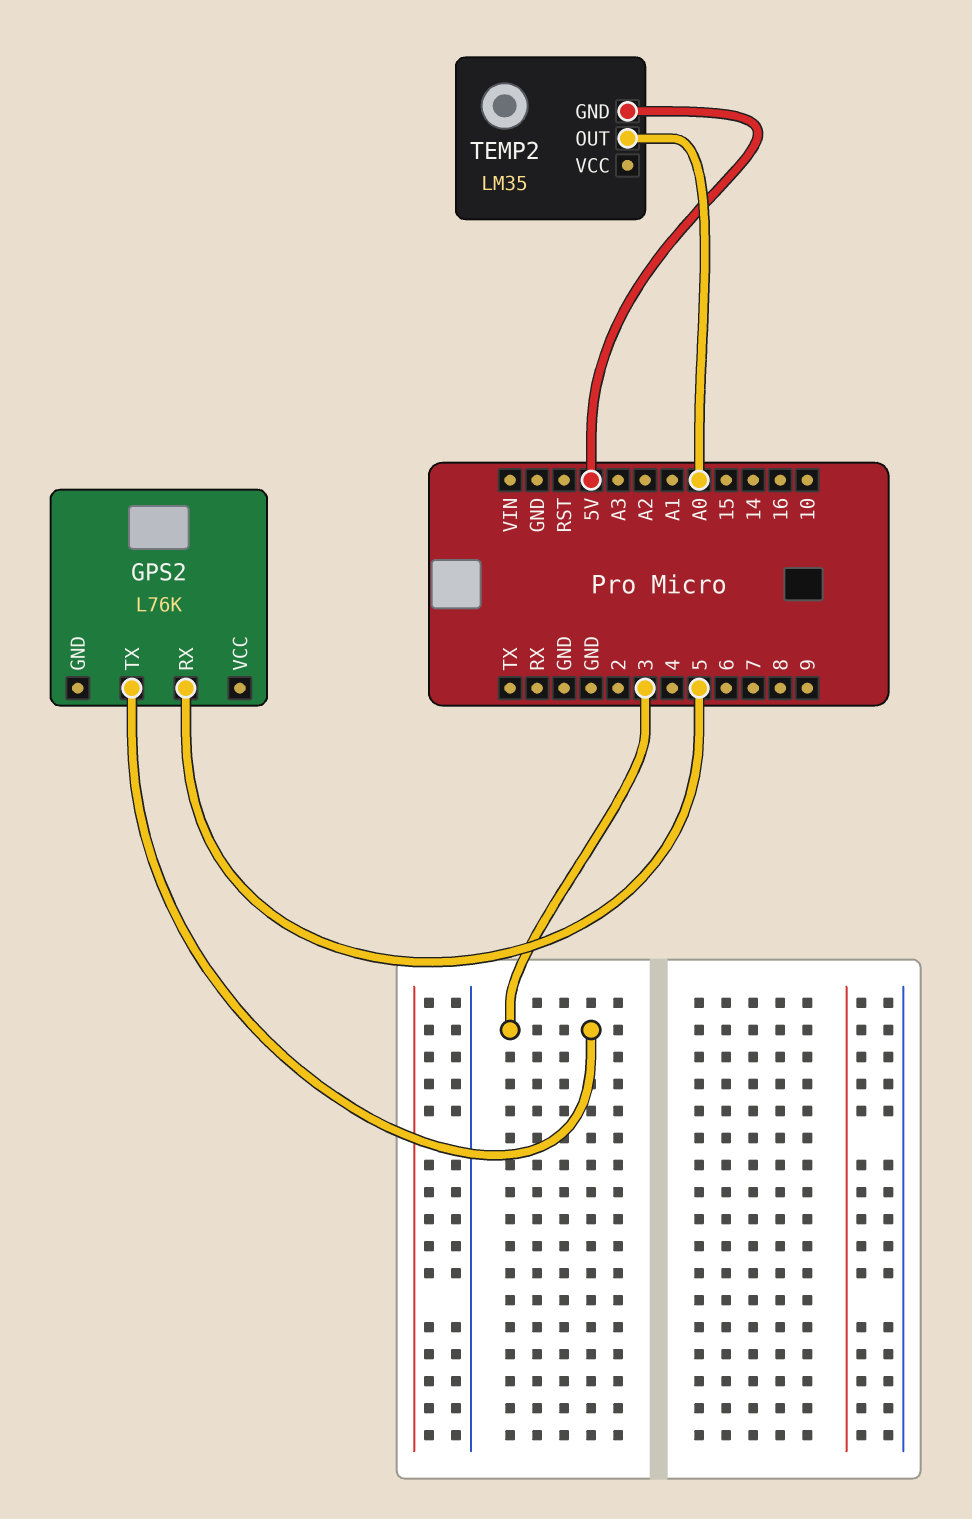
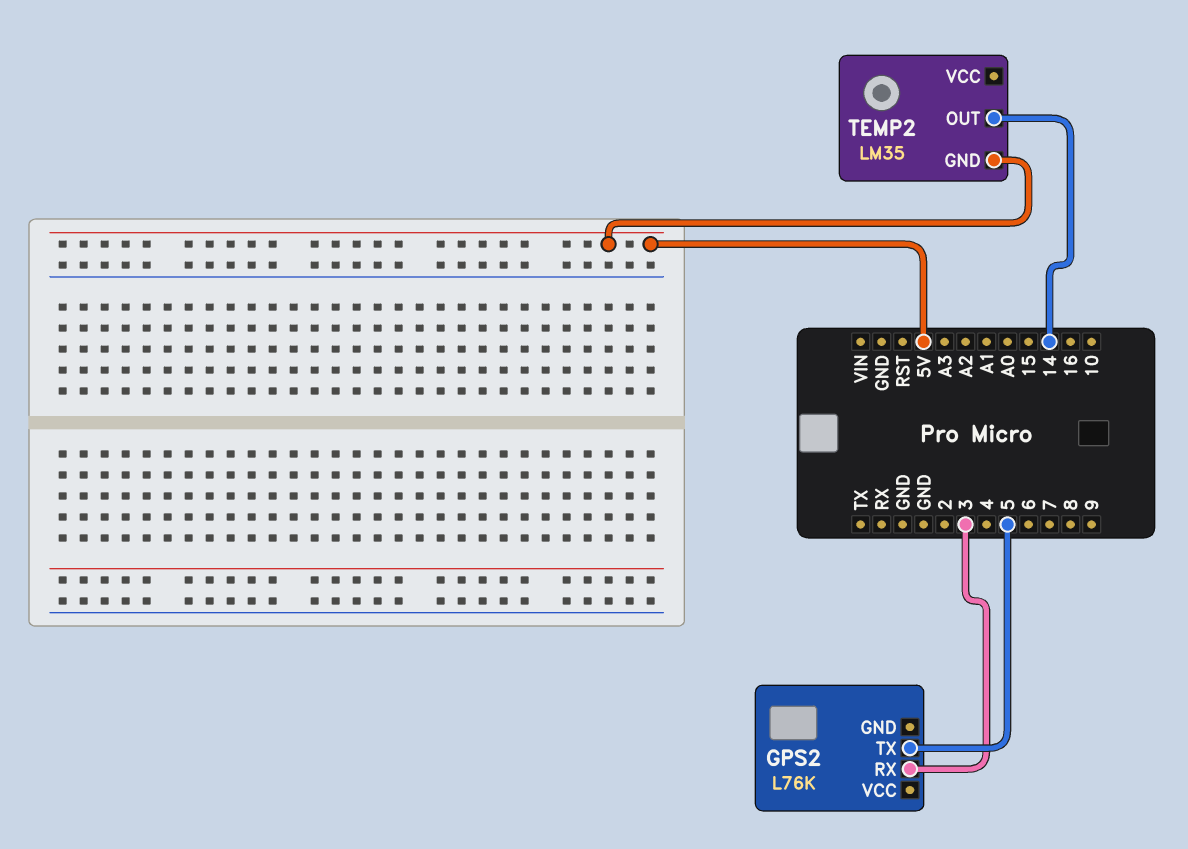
GPS2 pin RX: 5 -> 3
GPS2 pin TX: 3 -> 5
TEMP2 pin OUT: A0 -> 14

